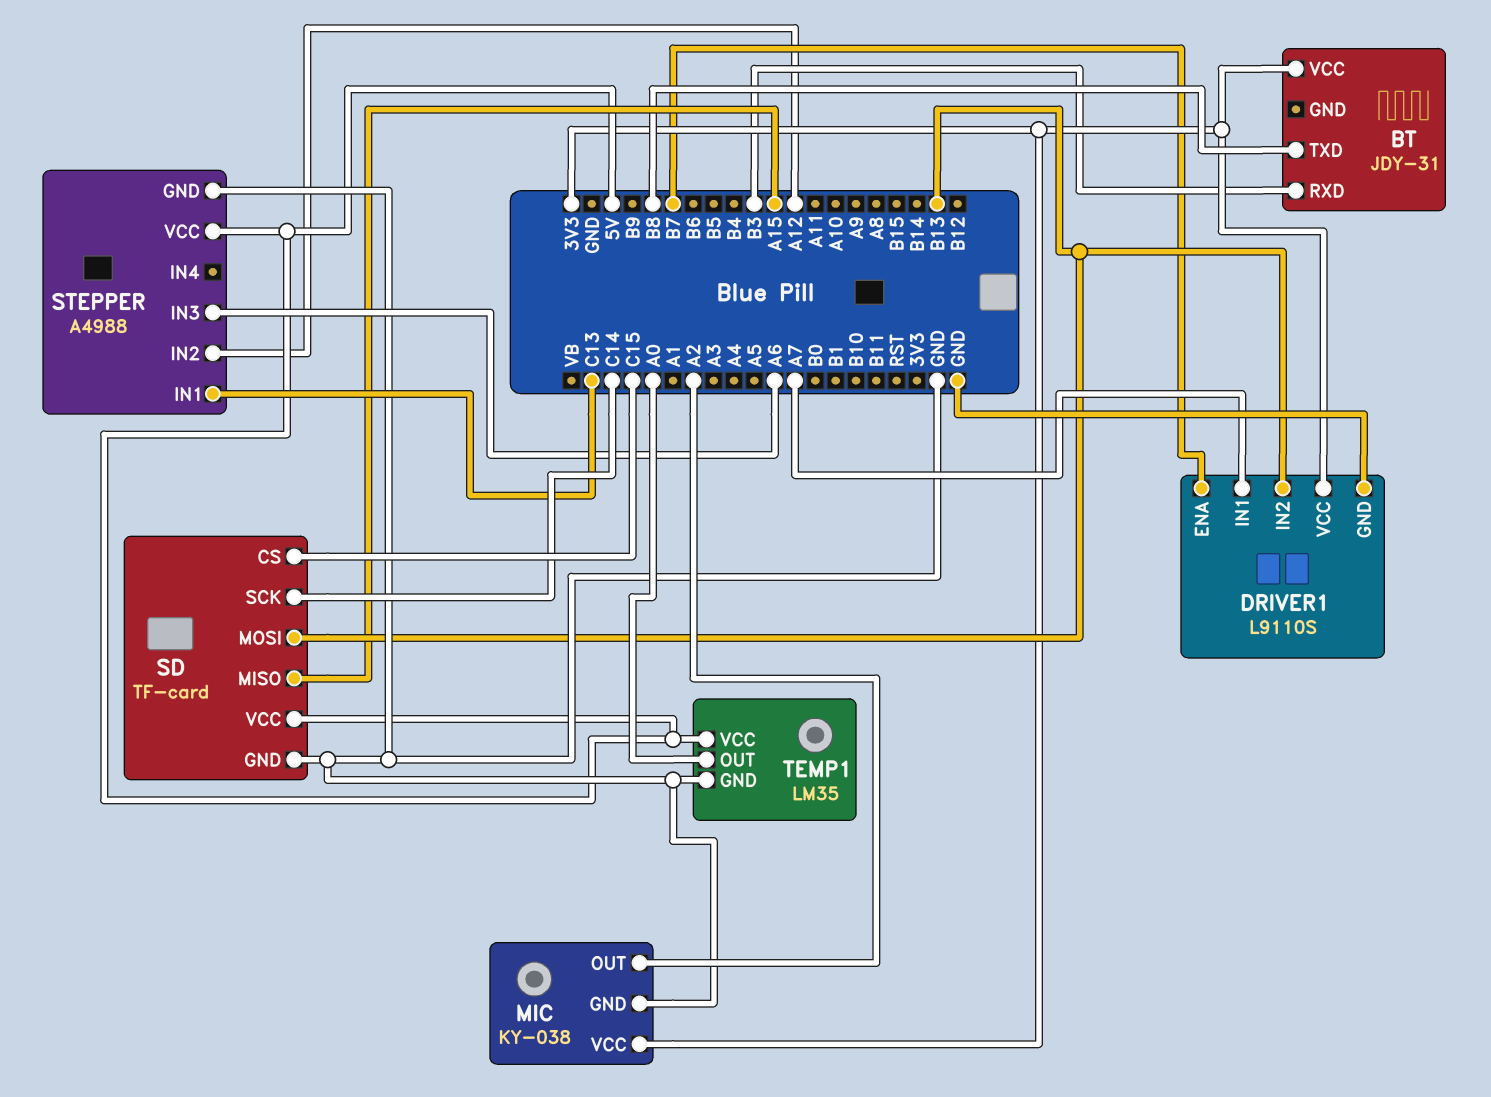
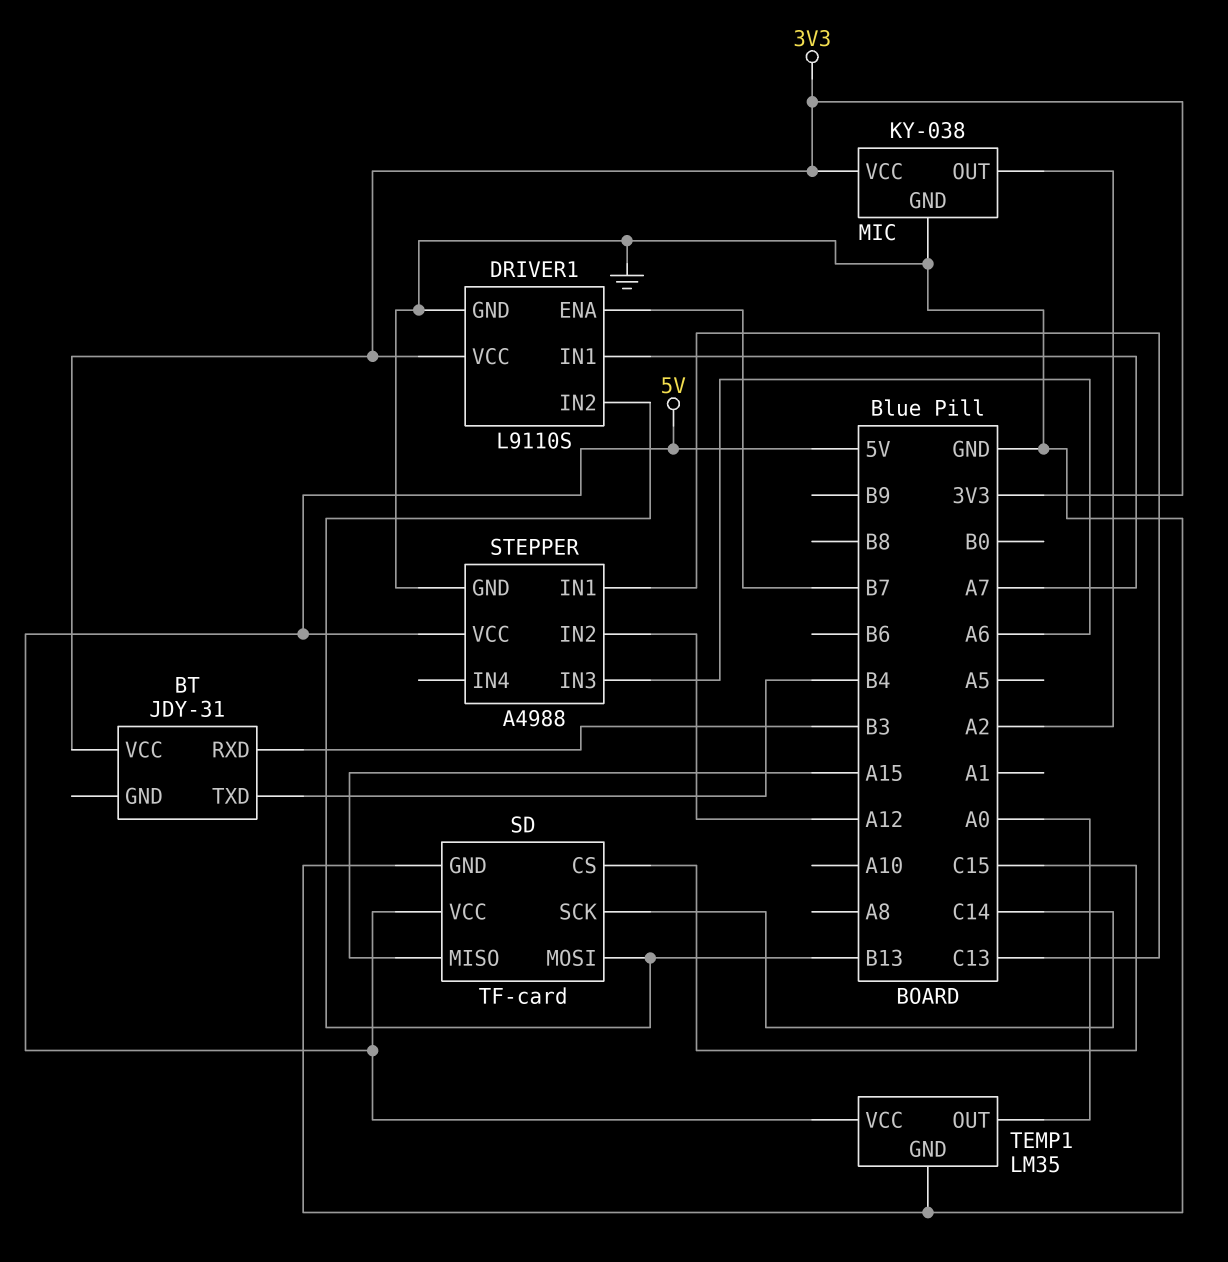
BT pin TXD: B8 -> B4

